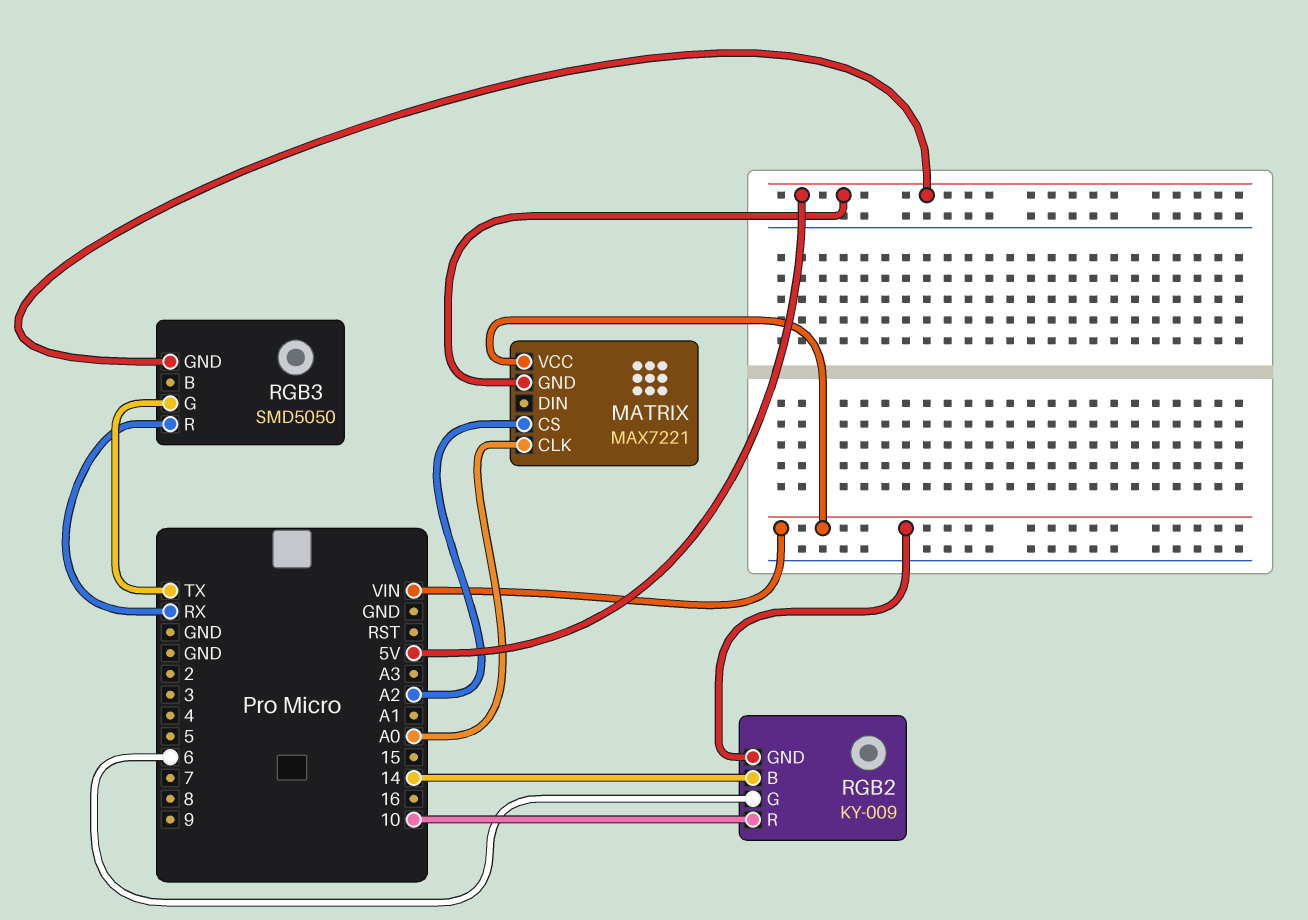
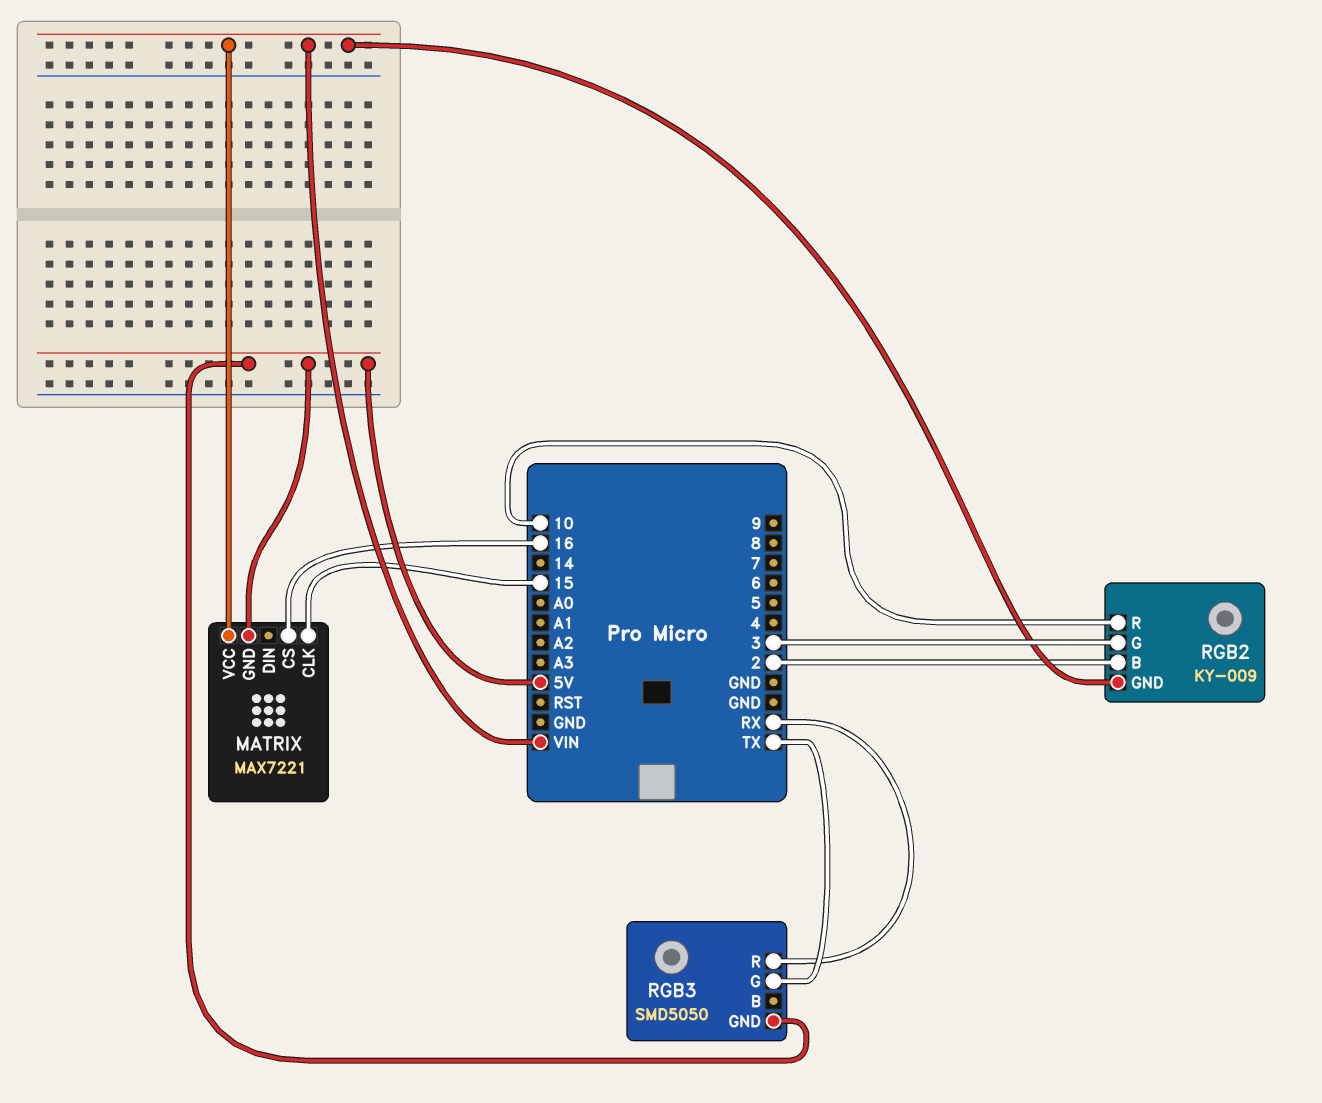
MATRIX pin CLK: A0 -> 15
MATRIX pin CS: A2 -> 16
RGB2 pin B: 14 -> 2
RGB2 pin G: 6 -> 3

